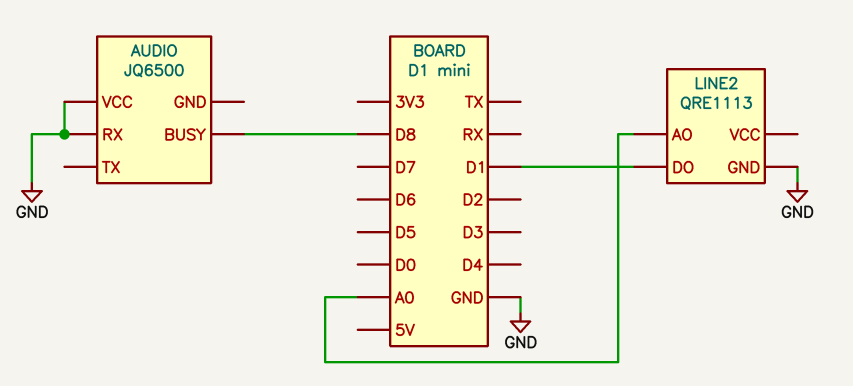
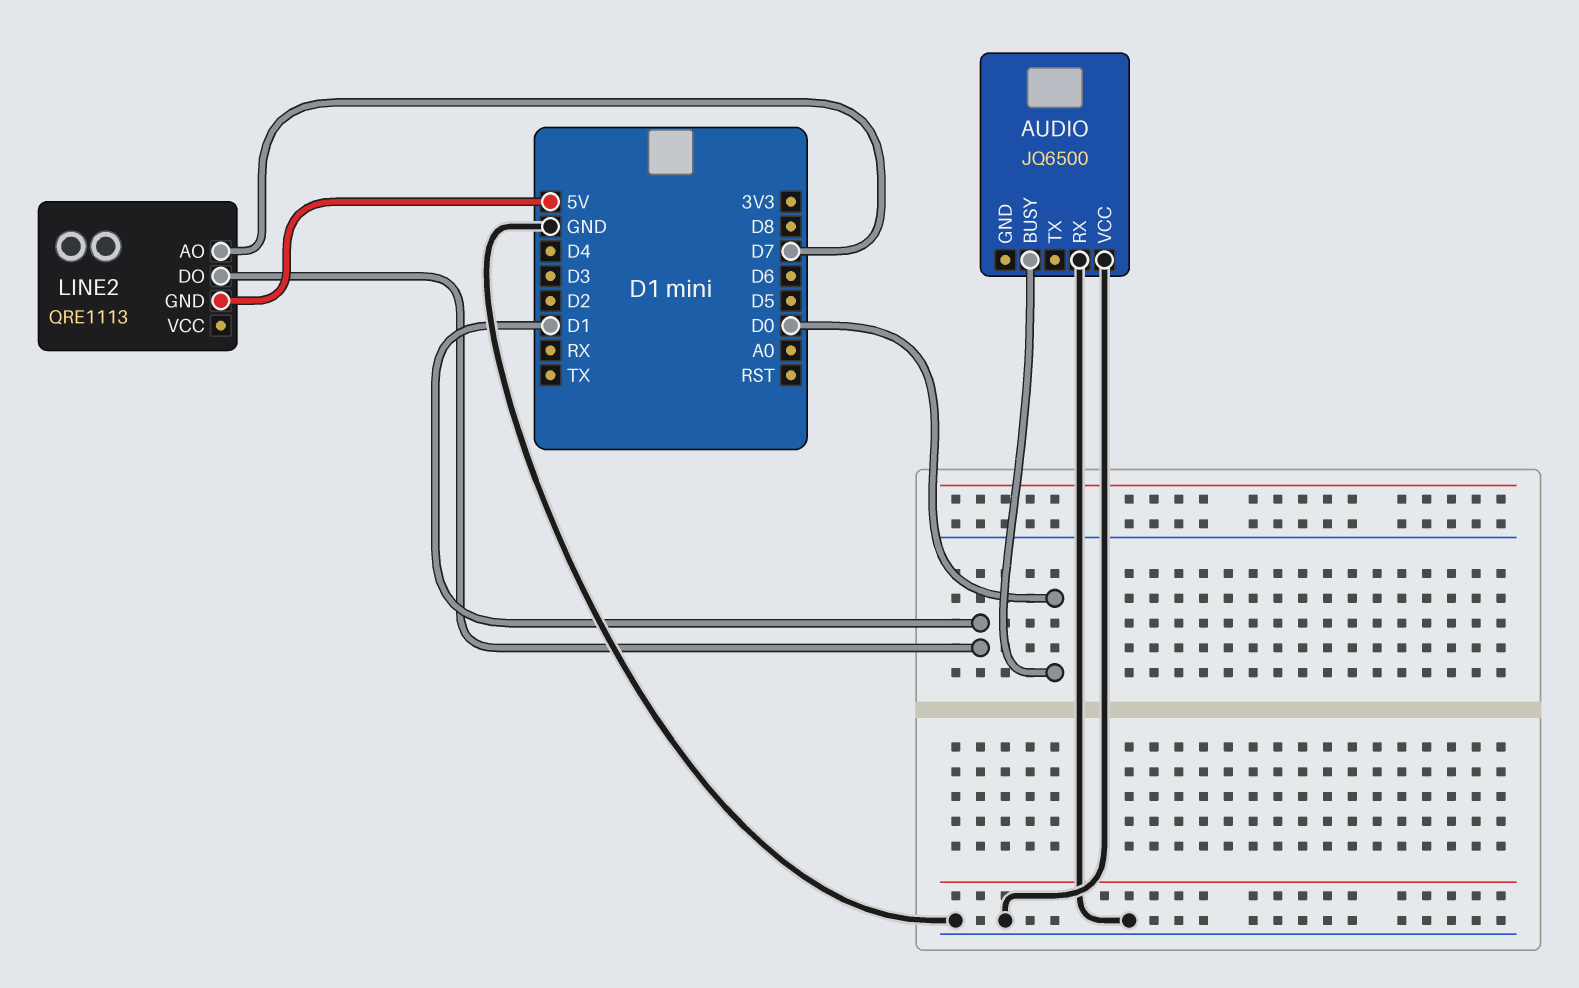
AUDIO pin BUSY: D8 -> D0
LINE2 pin AO: A0 -> D7
LINE2 pin GND: GND -> 5V

